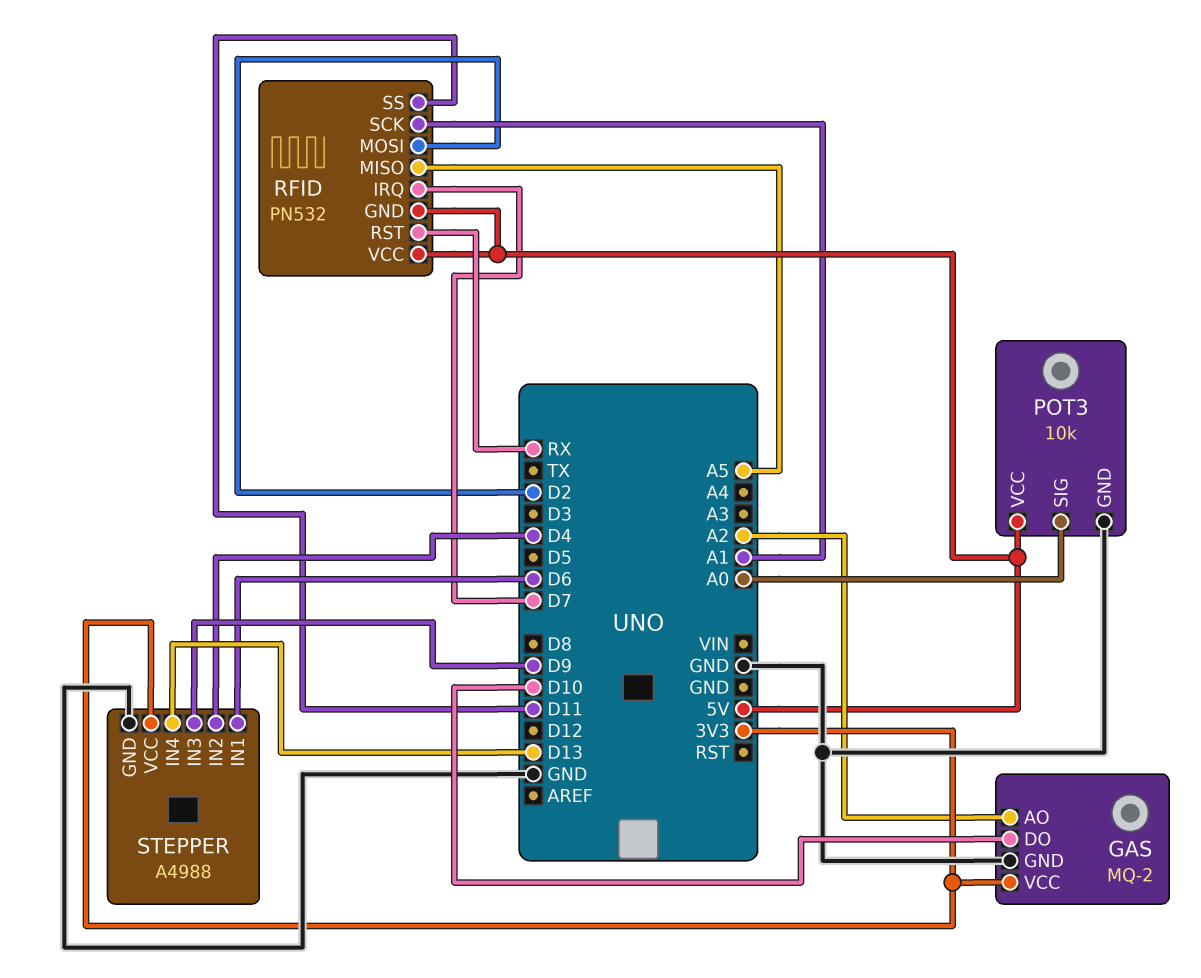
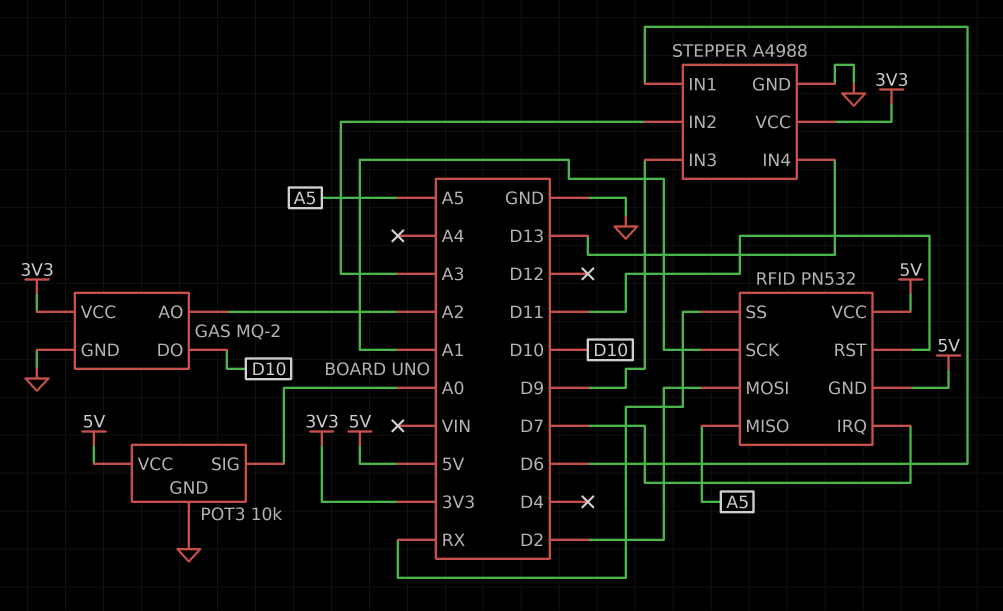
RFID pin RST: RX -> D11
RFID pin SS: D11 -> RX
STEPPER pin IN2: D4 -> A3

